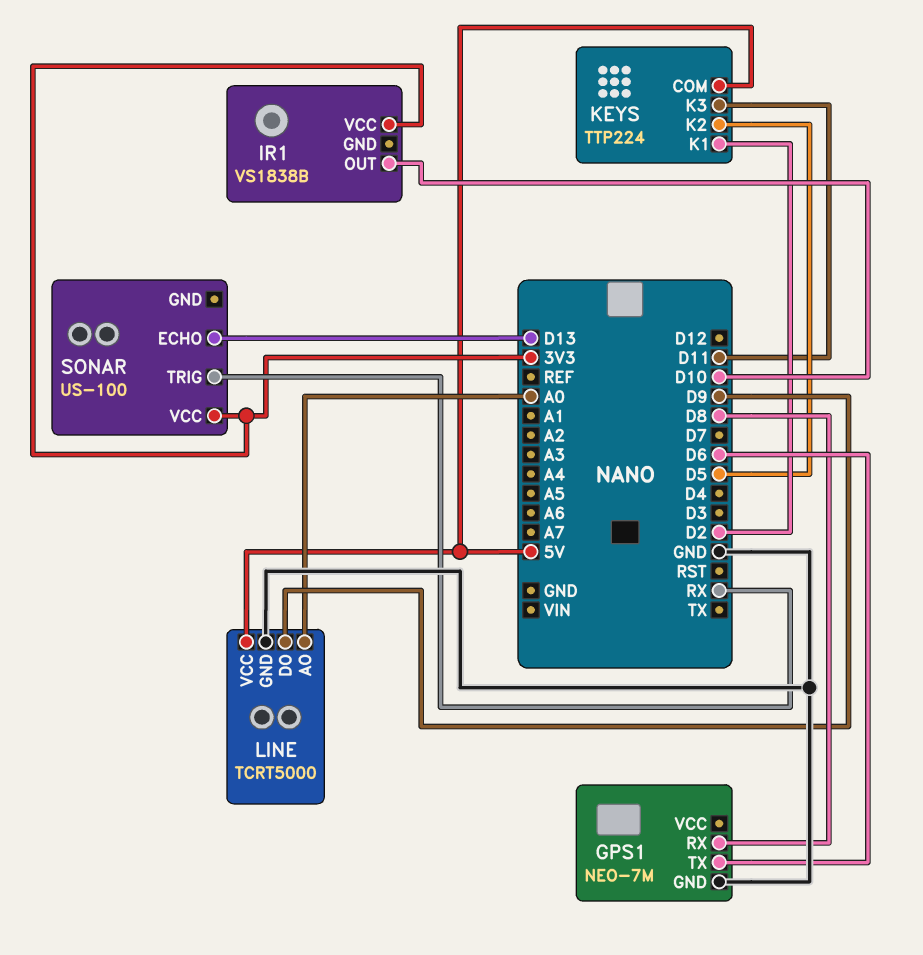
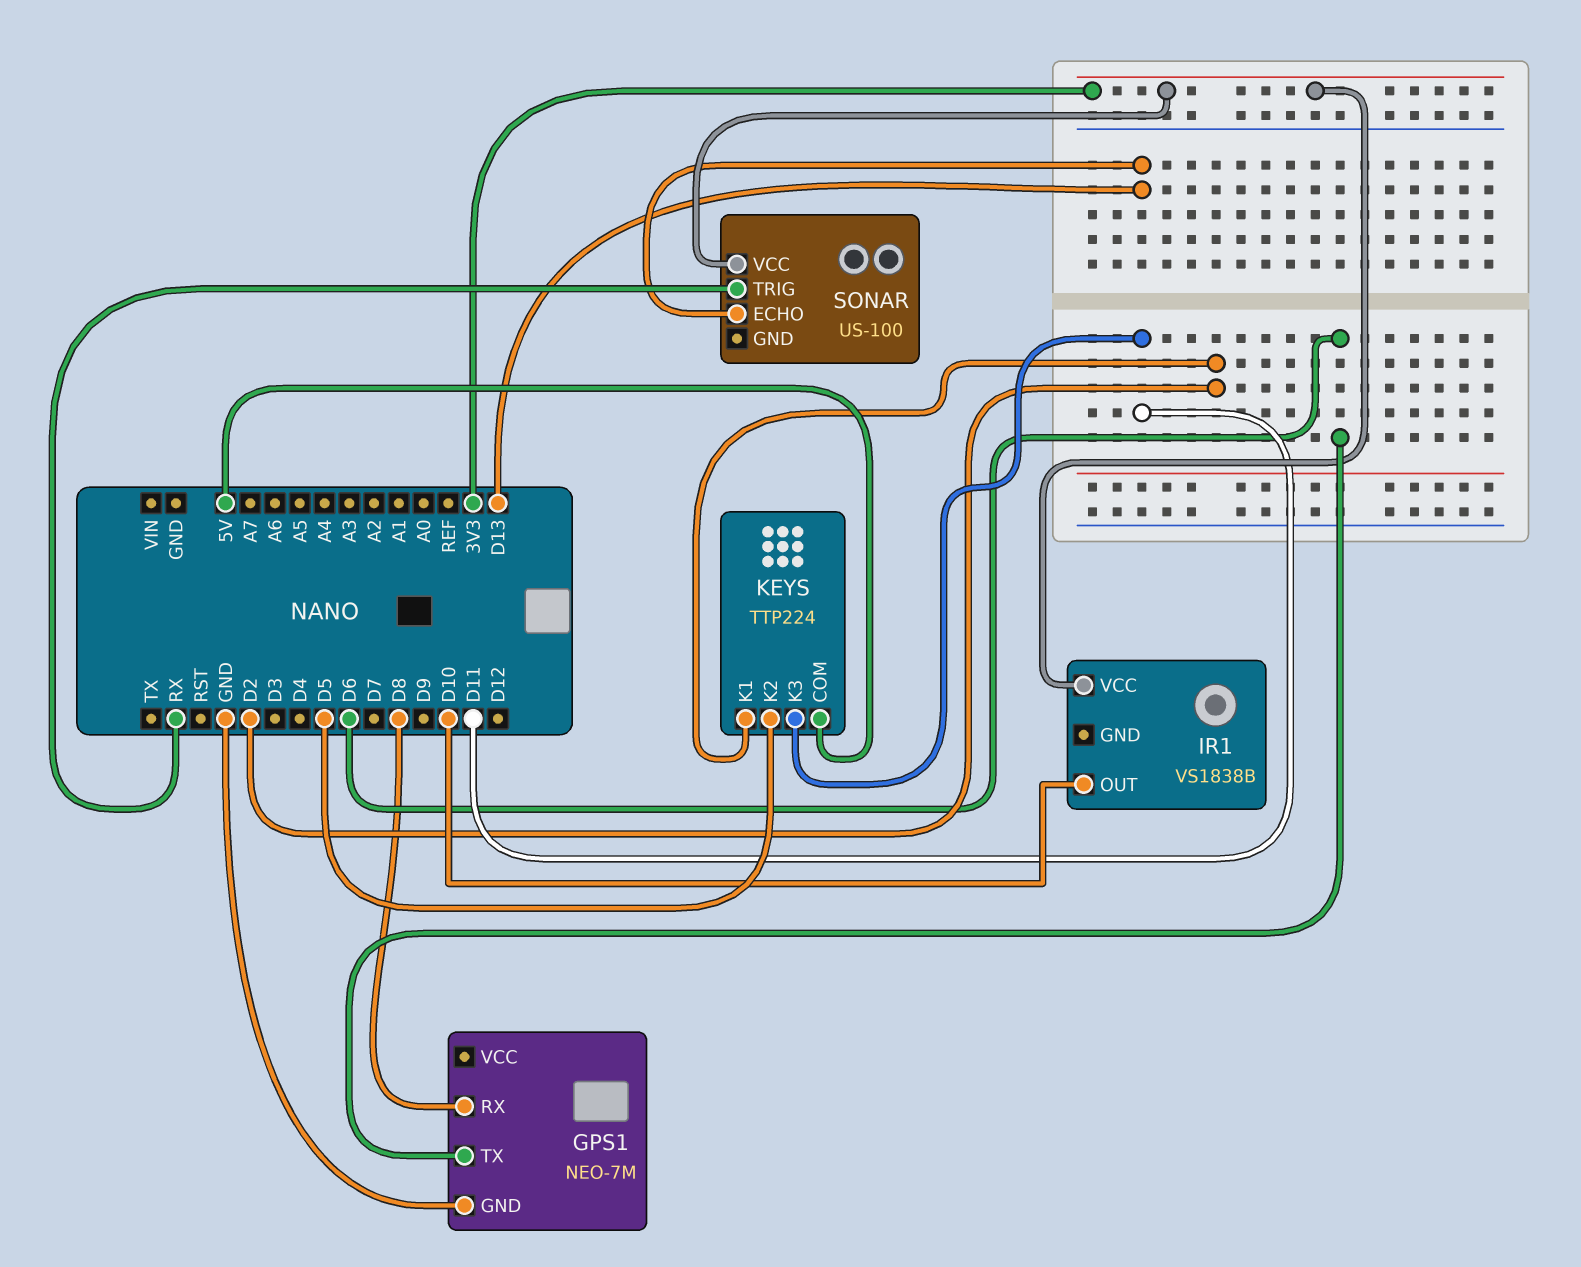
LINE: TCRT5000 -> none
LINE pin AO: A0 -> none
LINE pin DO: D9 -> none
LINE pin GND: GND -> none
LINE pin VCC: 5V -> none

